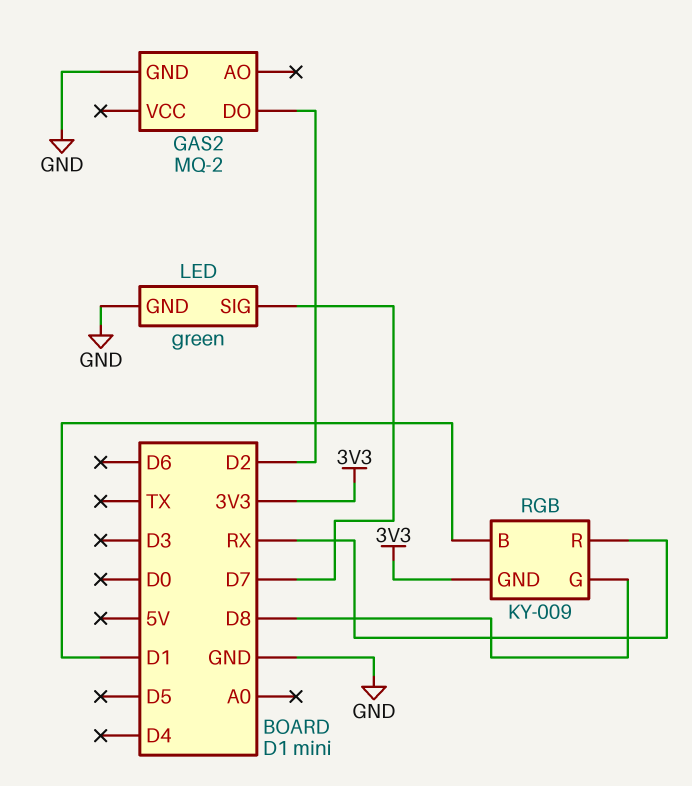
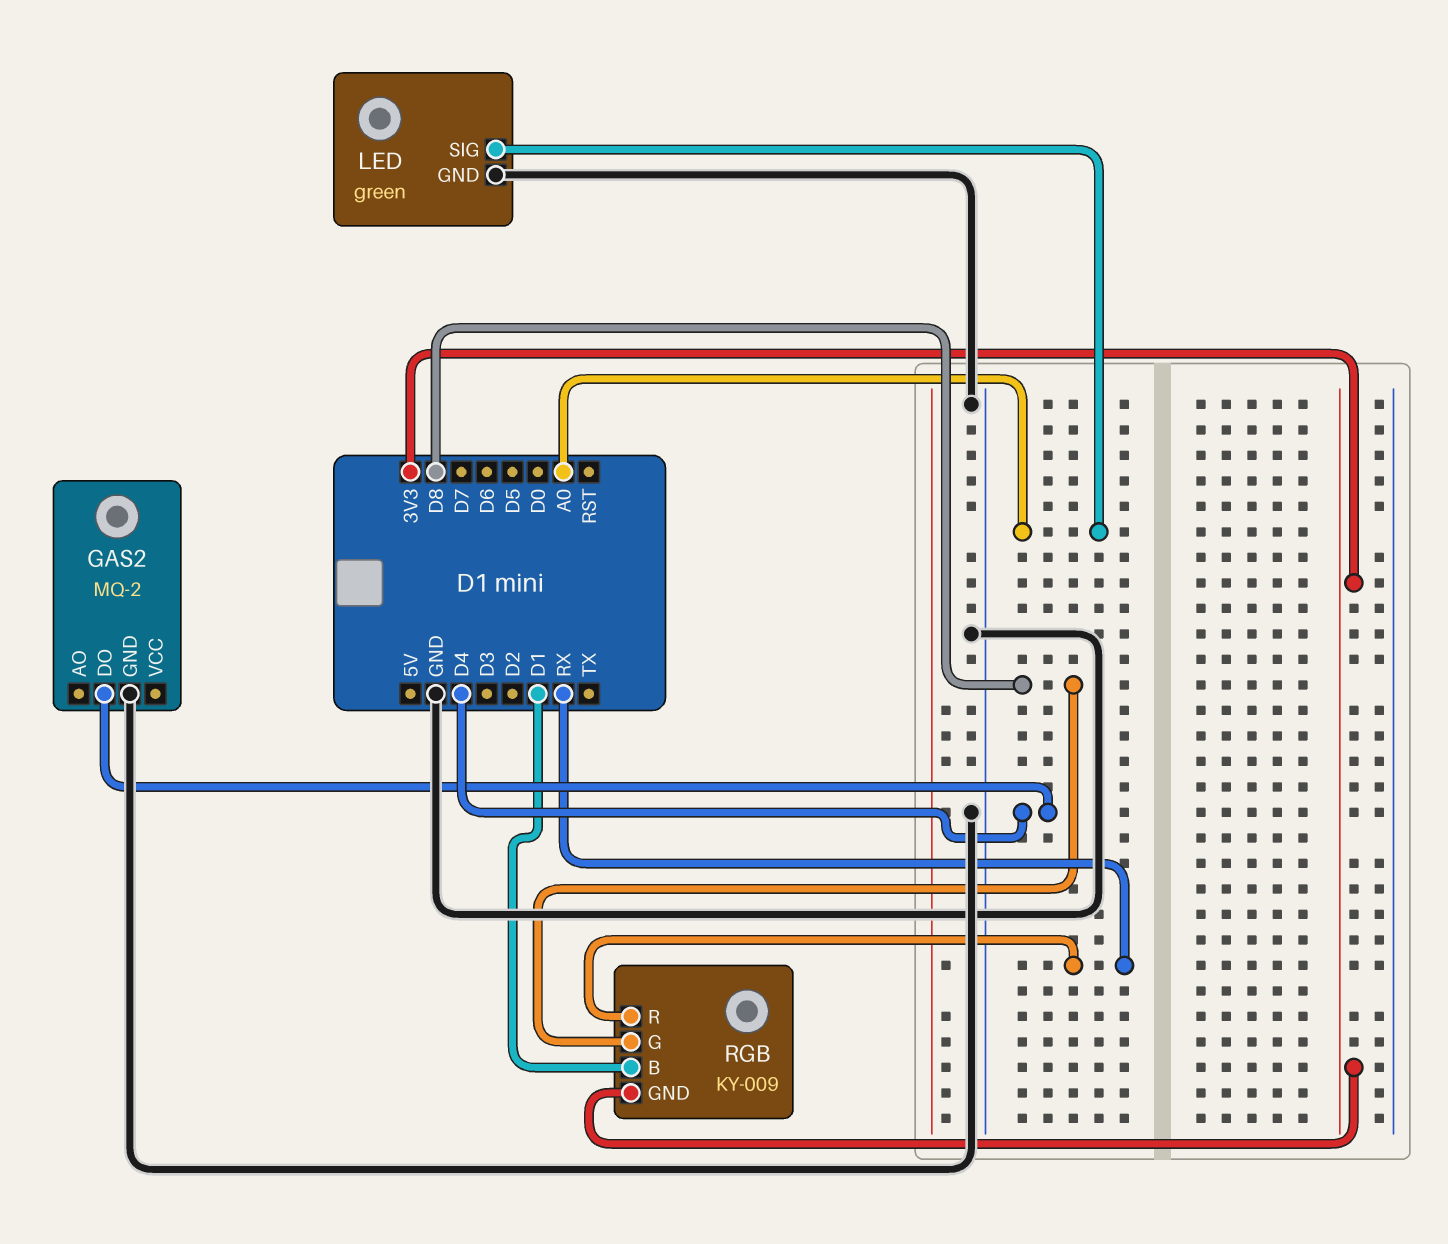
GAS2 pin DO: D2 -> D4
LED pin SIG: D7 -> A0

